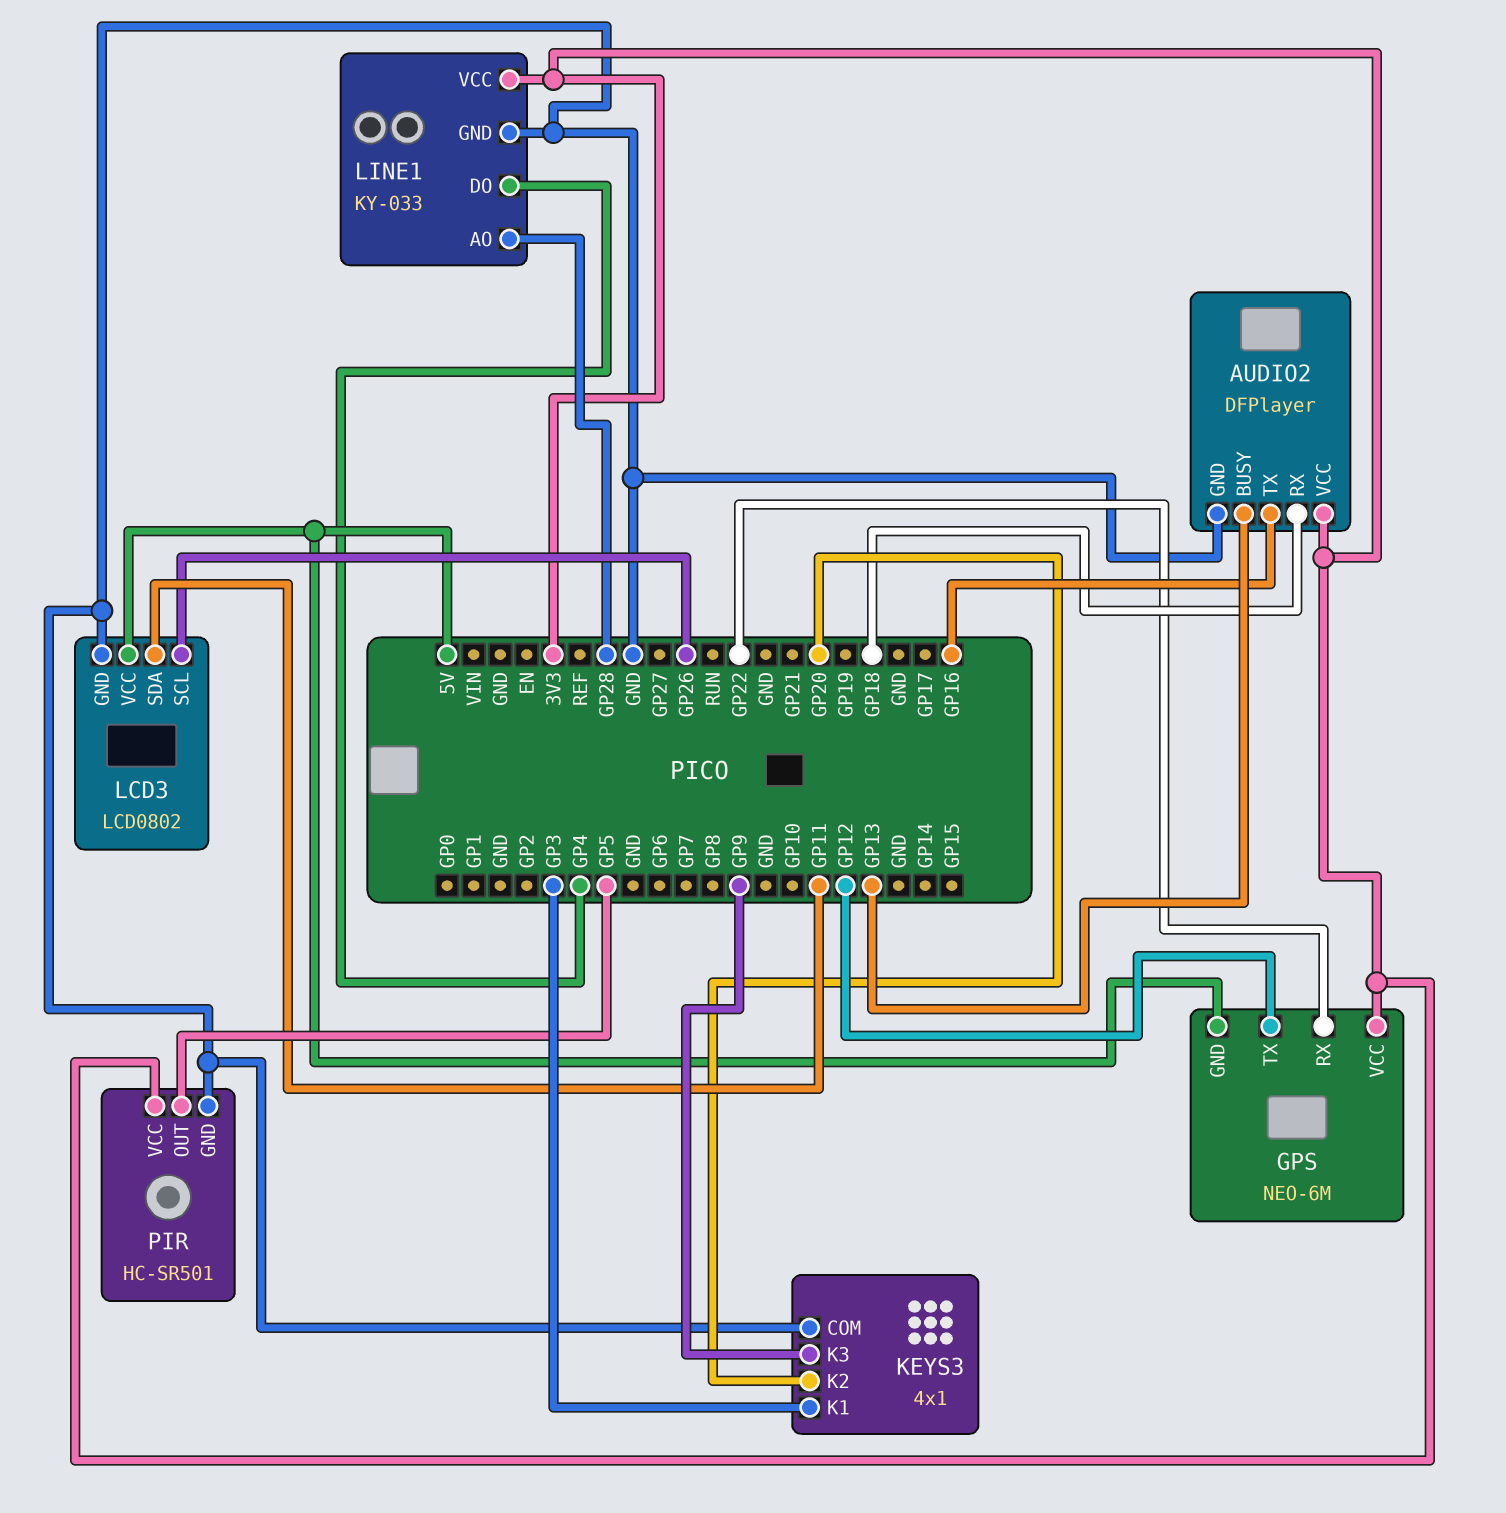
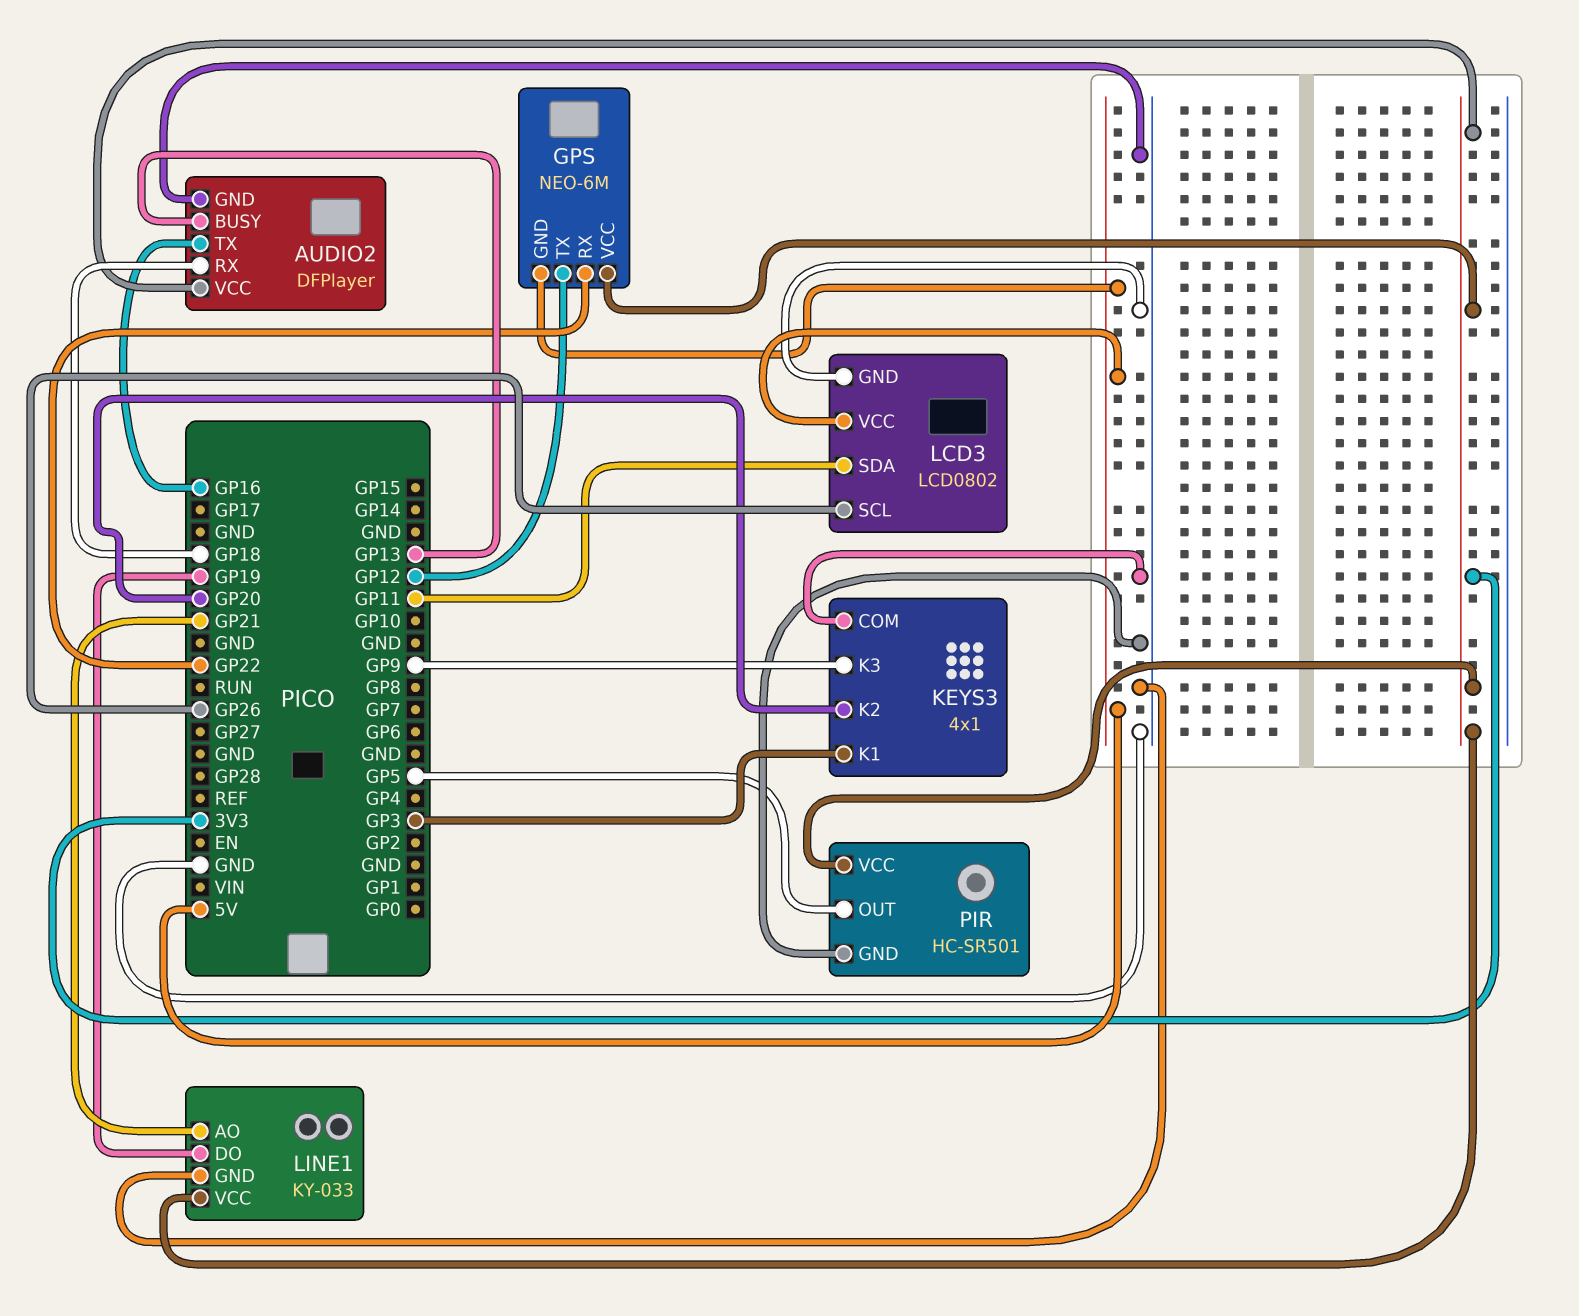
LINE1 pin AO: GP28 -> GP21
LINE1 pin DO: GP4 -> GP19

